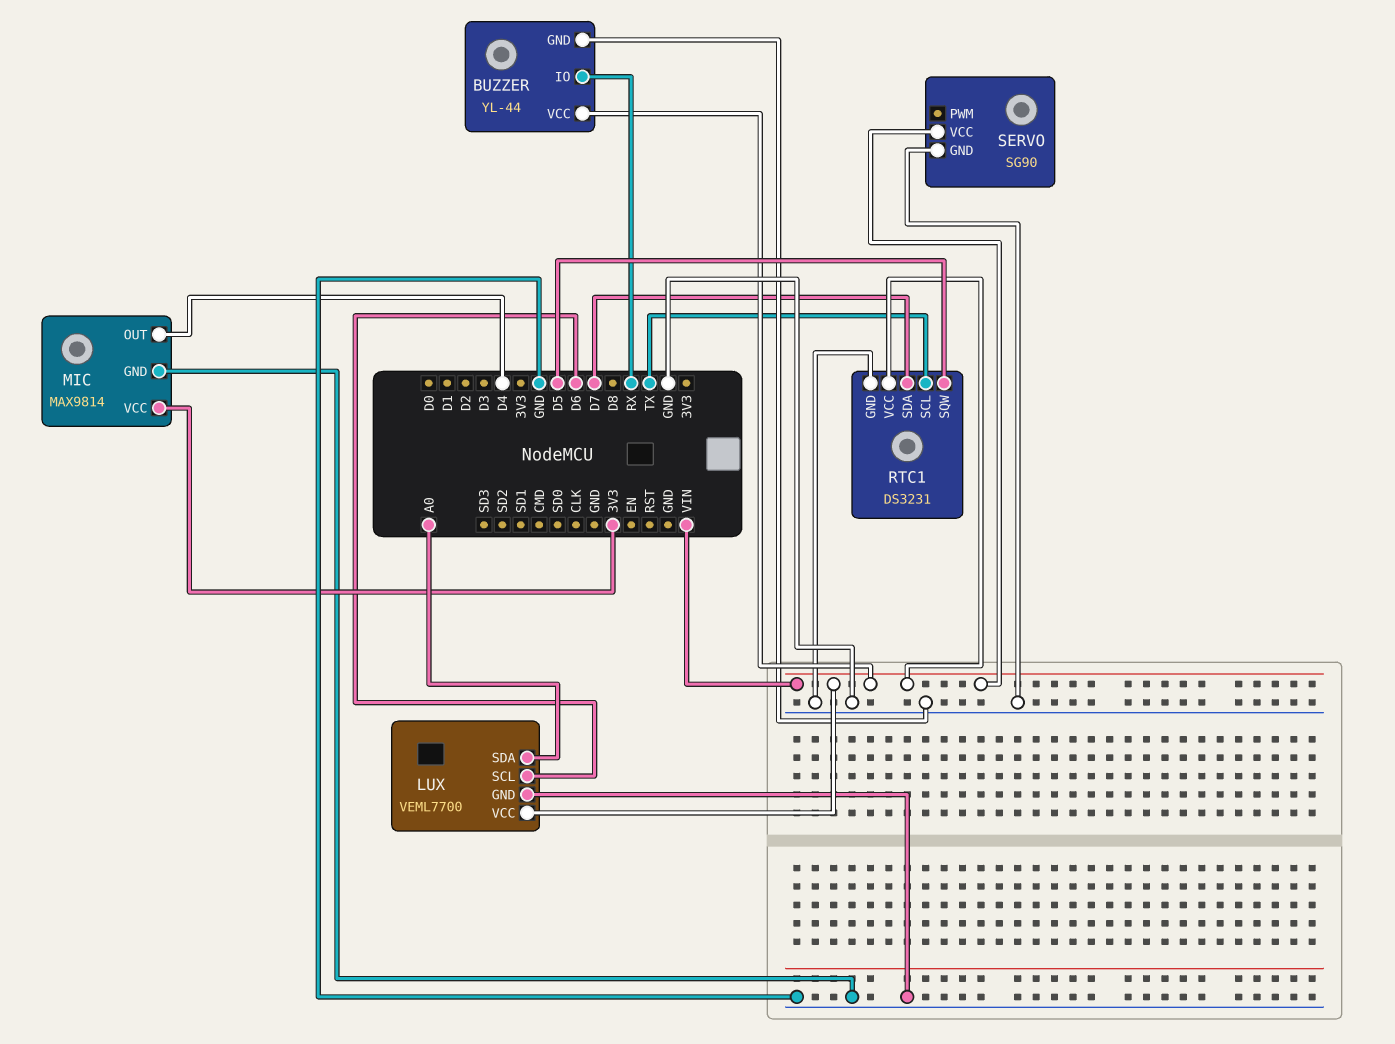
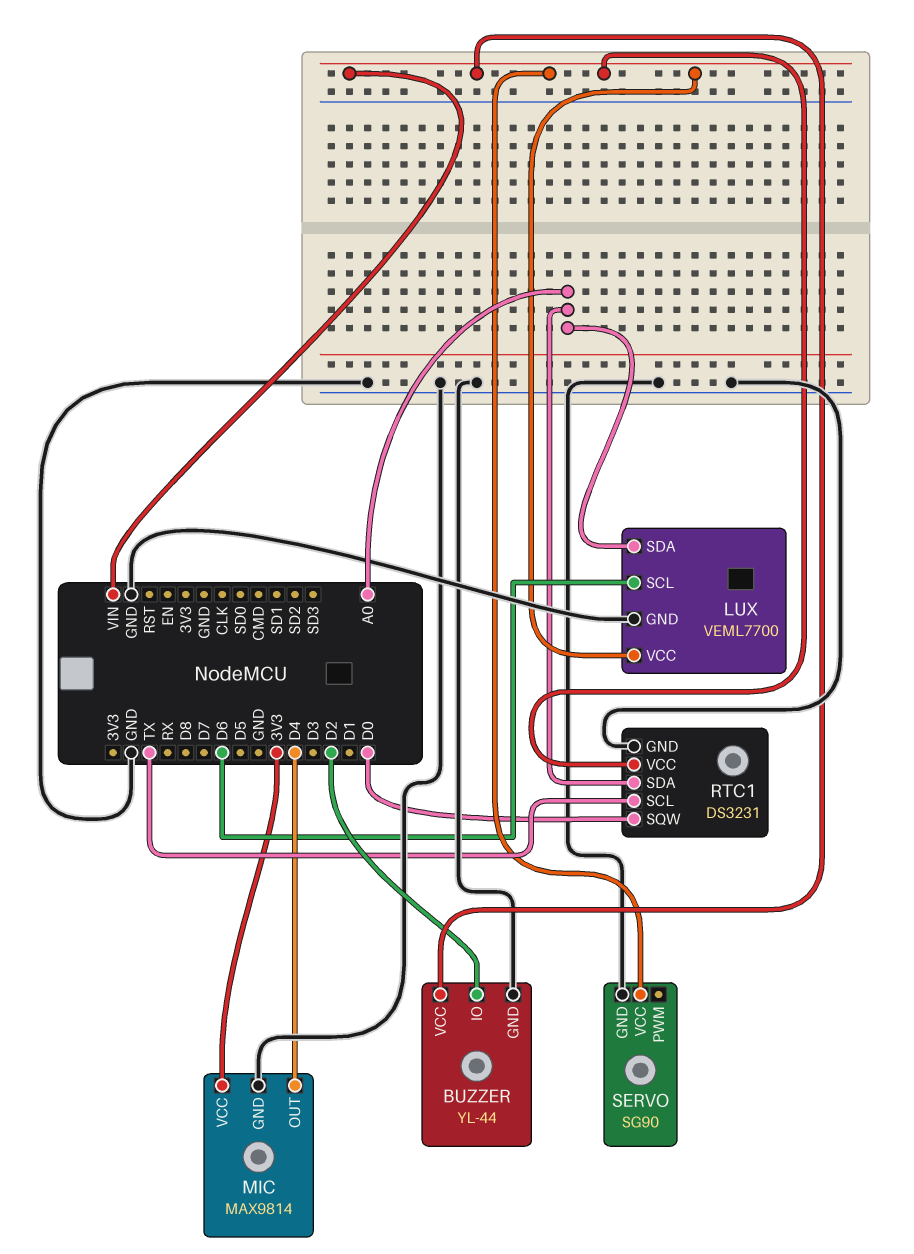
BUZZER pin IO: RX -> D2
RTC1 pin SDA: D7 -> A0
RTC1 pin SQW: D5 -> D0

